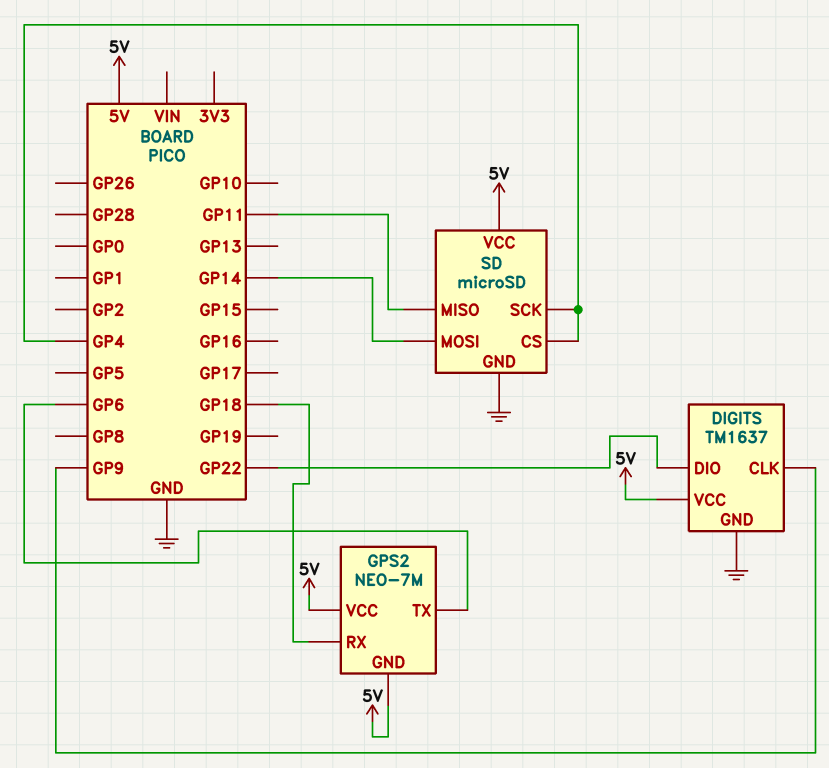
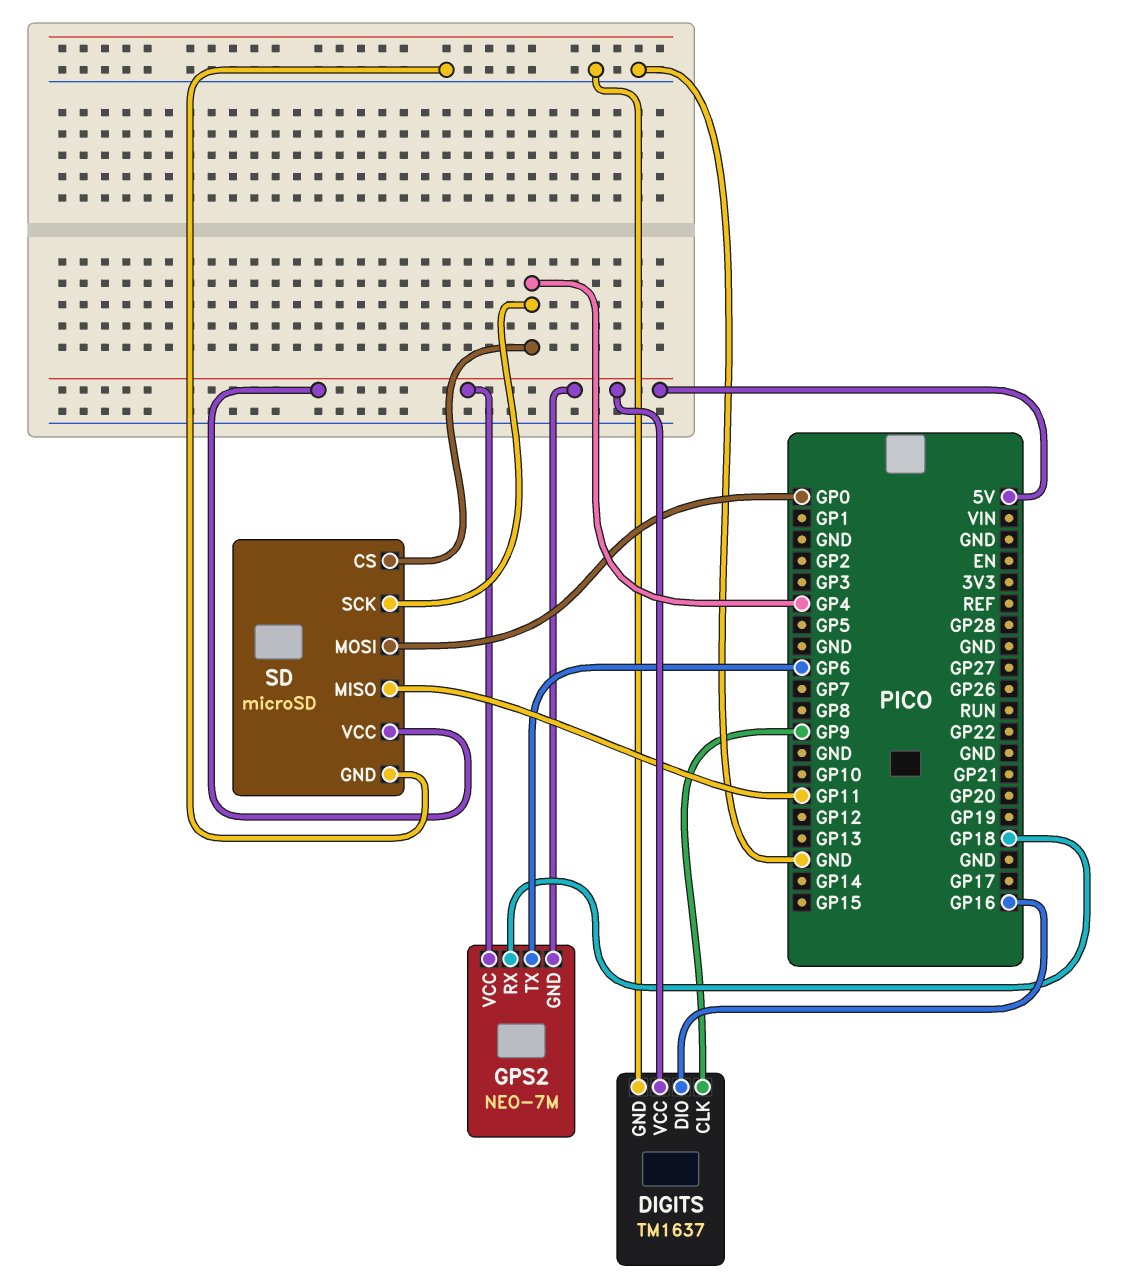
DIGITS pin DIO: GP22 -> GP16
SD pin MOSI: GP14 -> GP0

